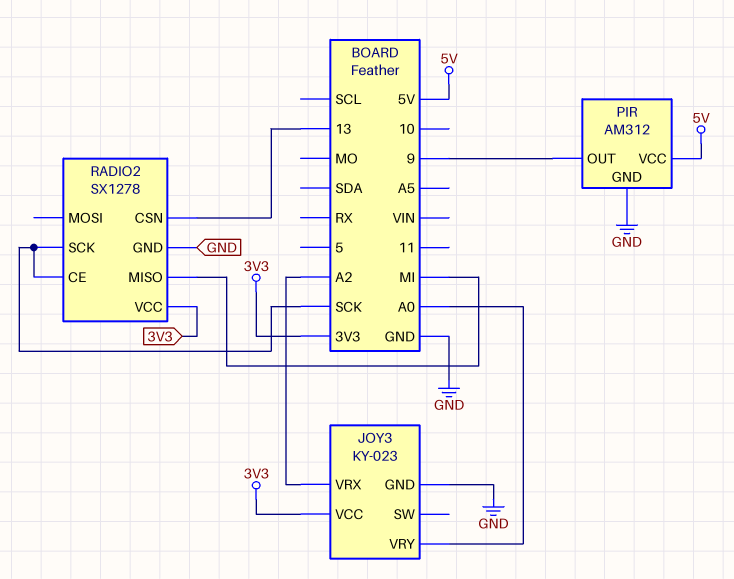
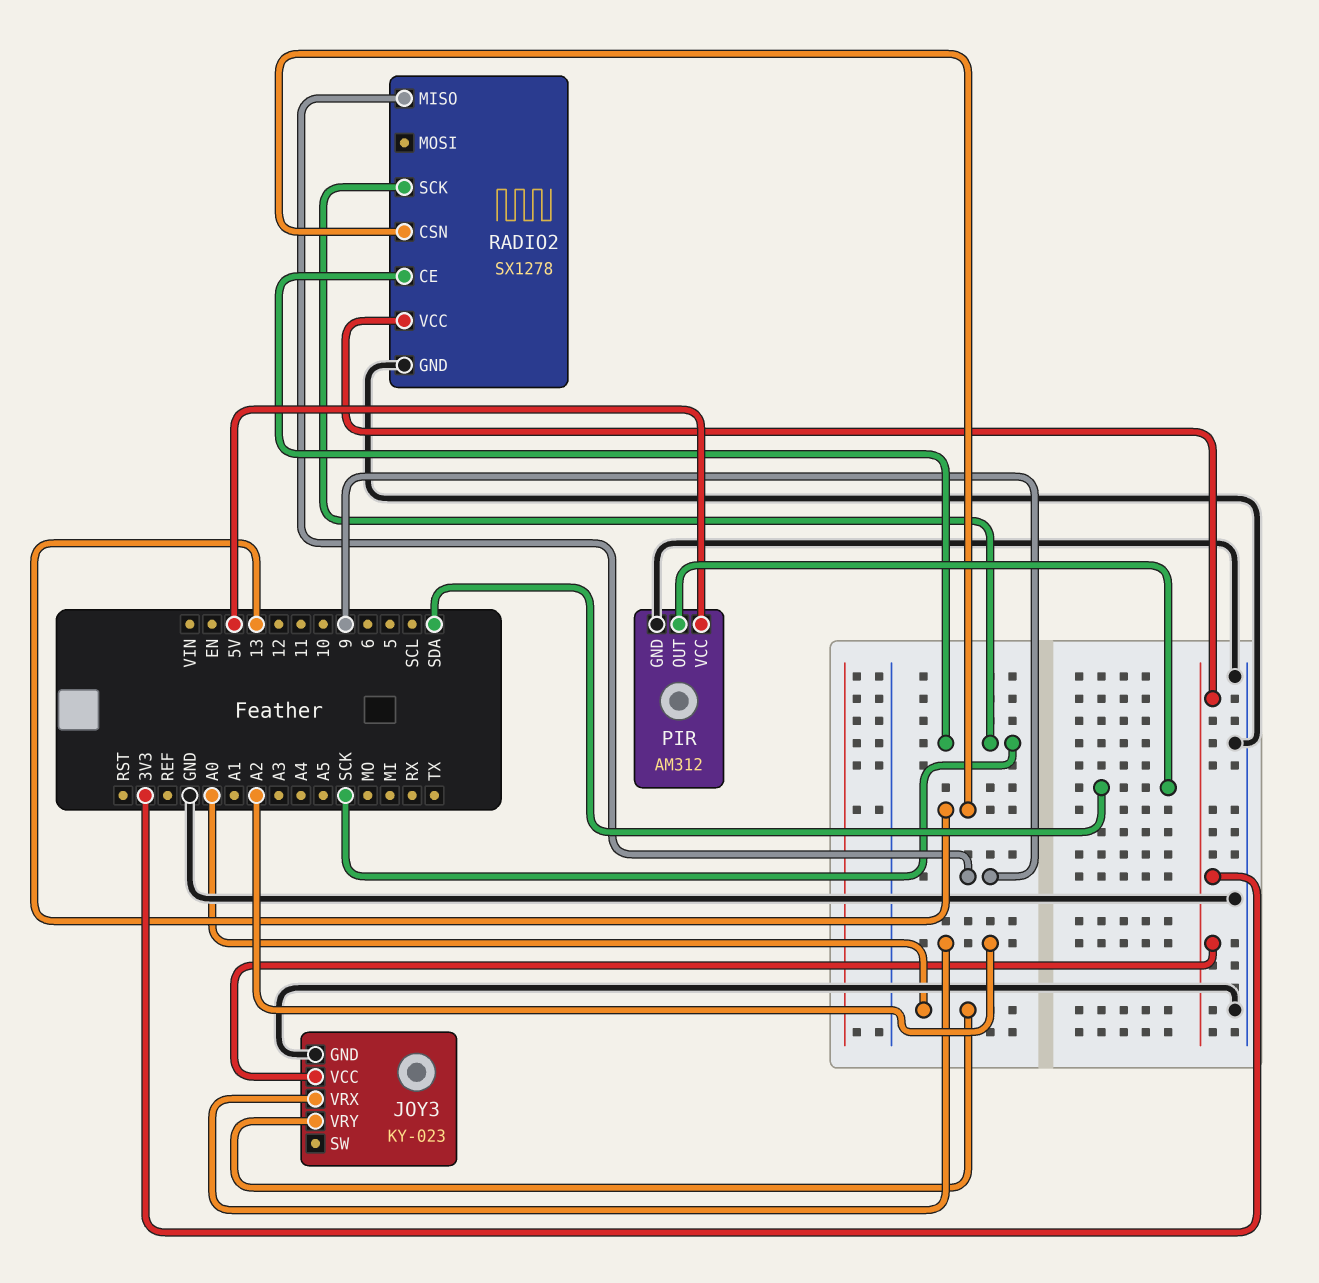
PIR pin OUT: 9 -> SDA
RADIO2 pin MISO: MI -> 9

